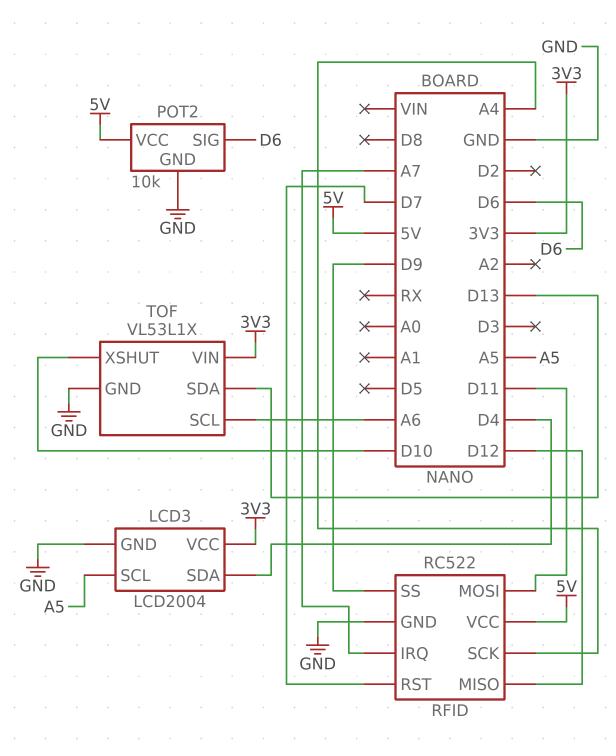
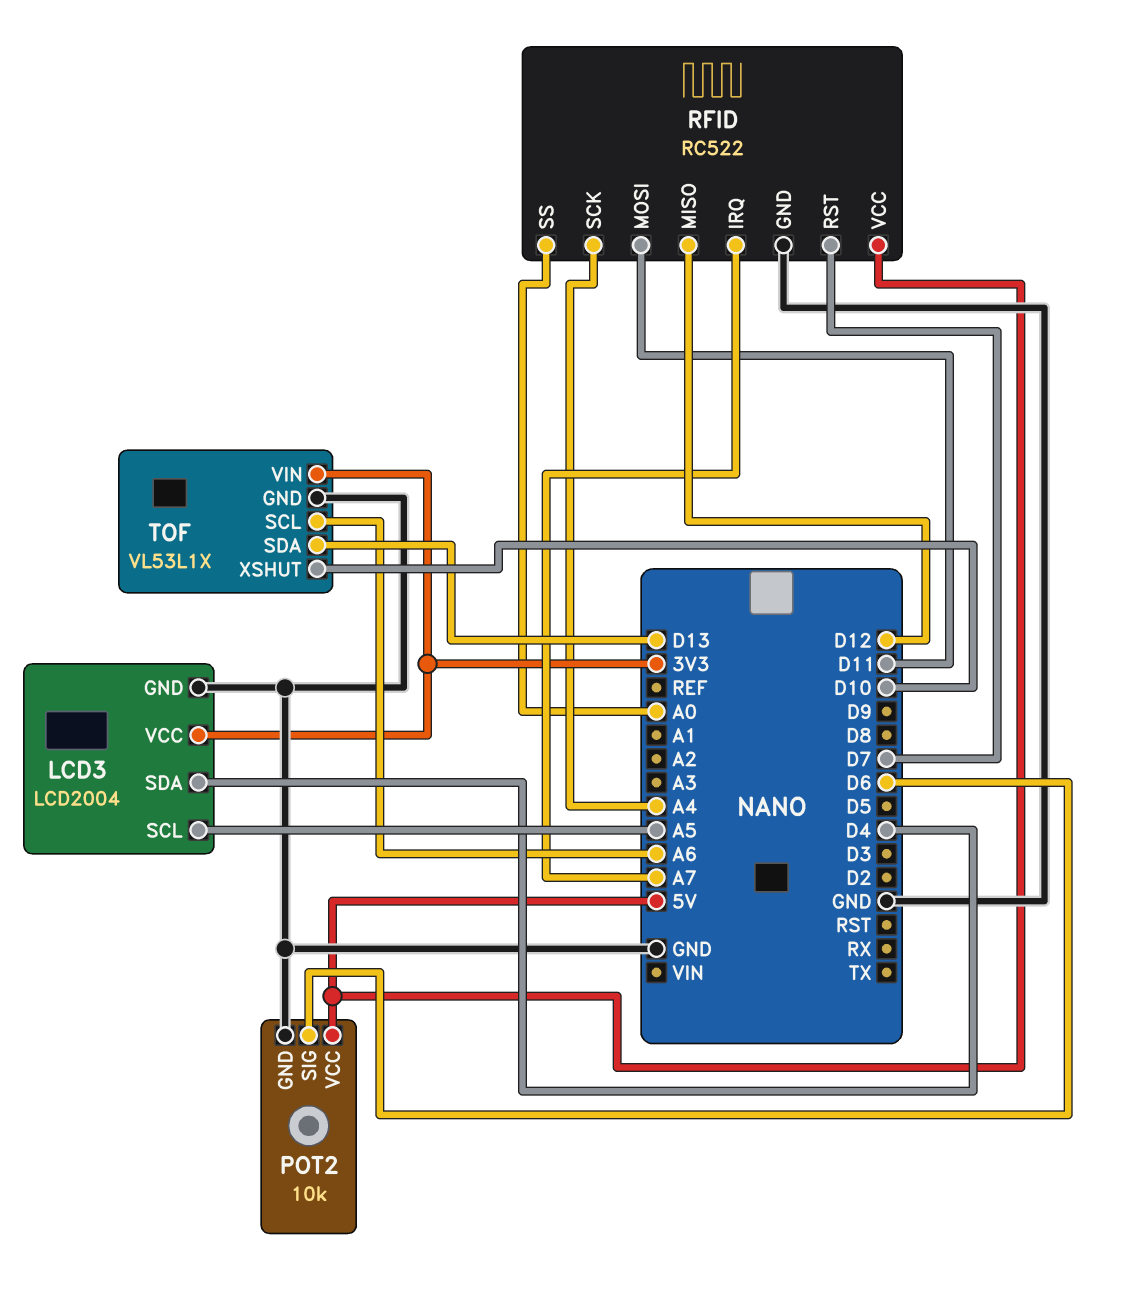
RFID pin SS: D9 -> A0

